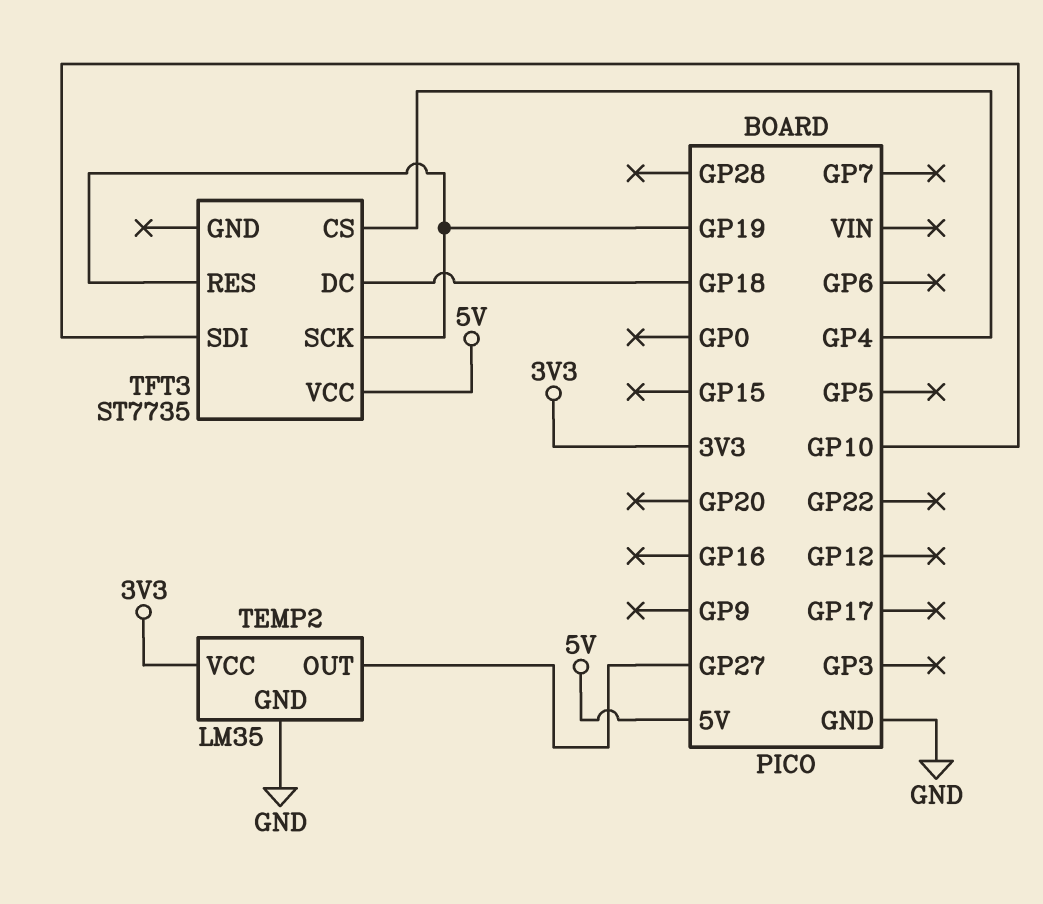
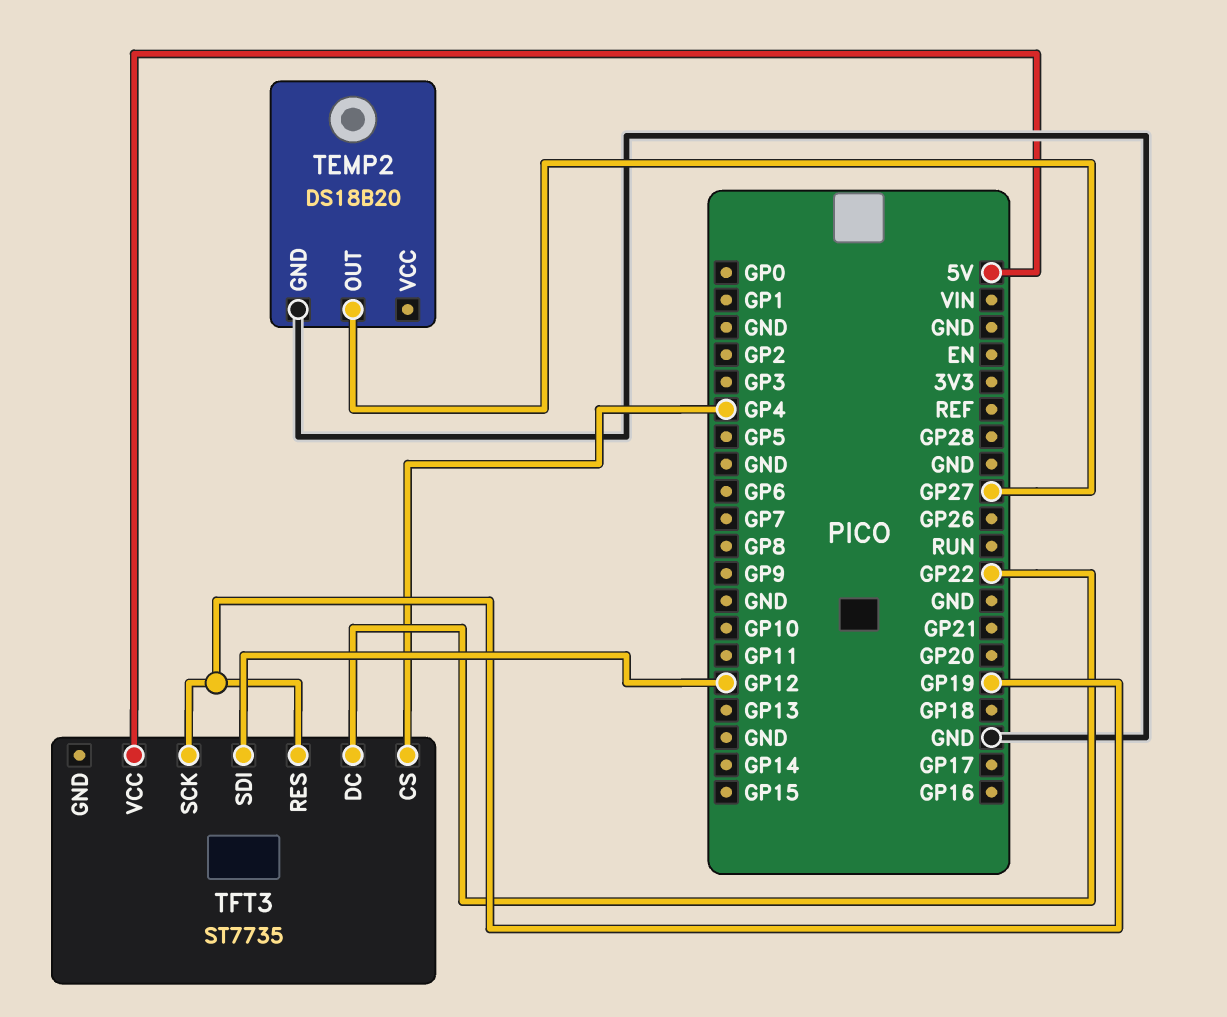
TEMP2: LM35 -> DS18B20
TEMP2 pin VCC: 3V3 -> none
TFT3 pin DC: GP18 -> GP22
TFT3 pin SDI: GP10 -> GP12

